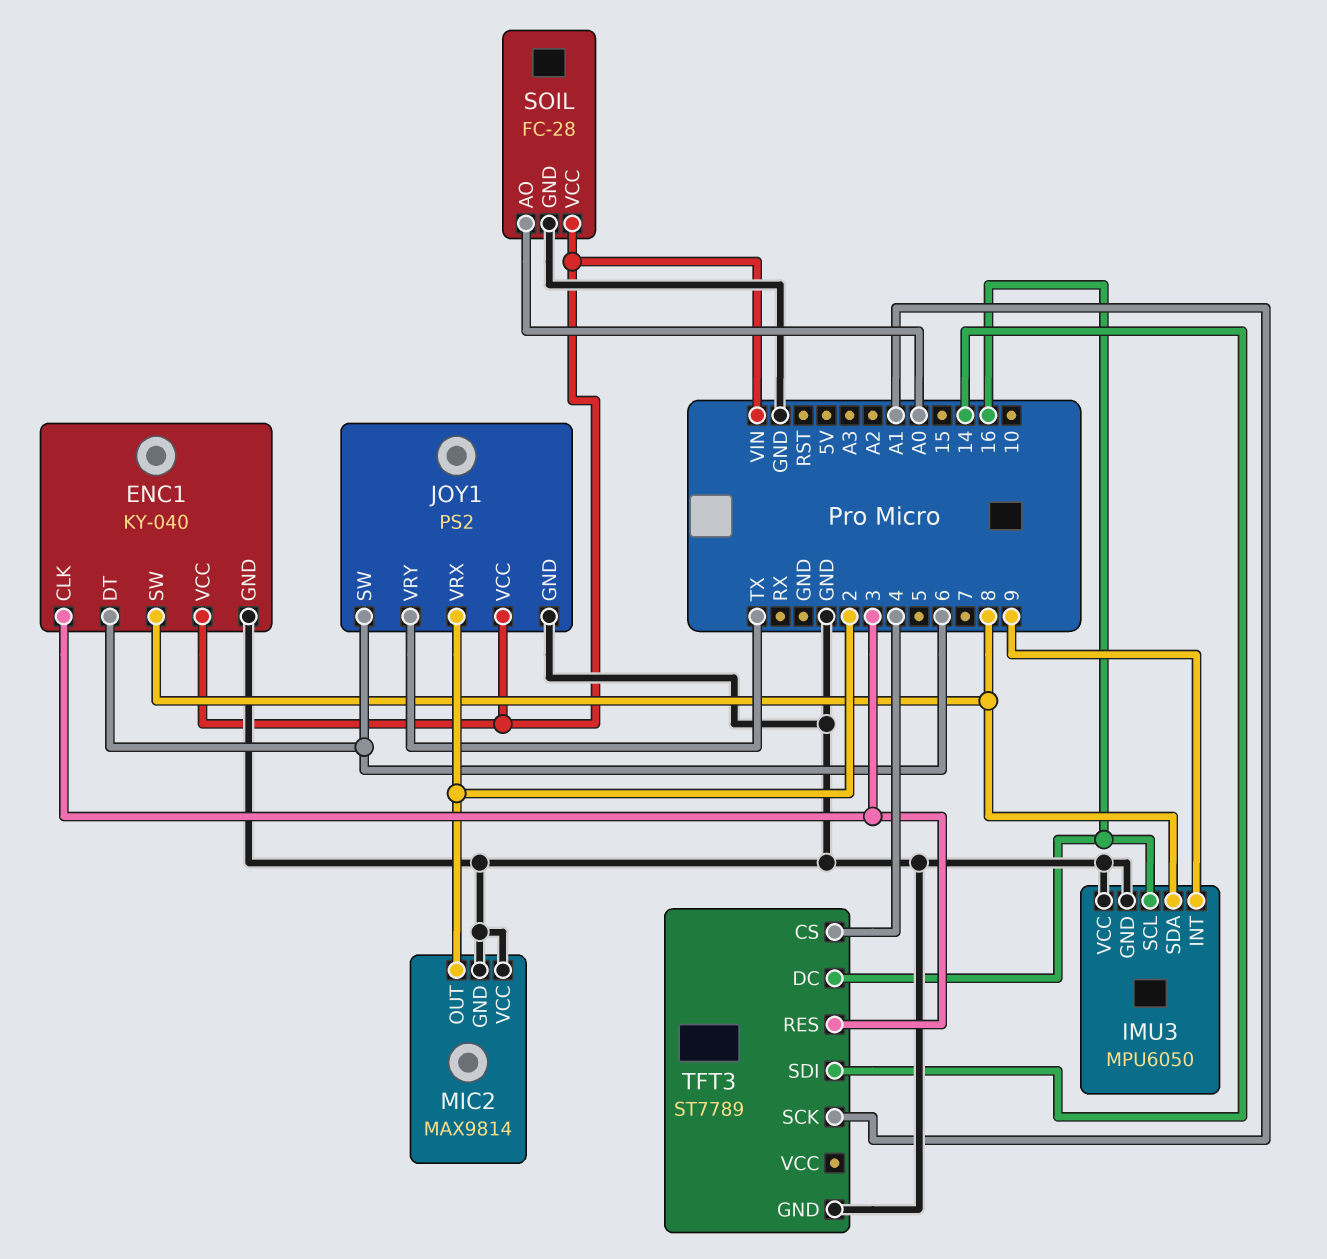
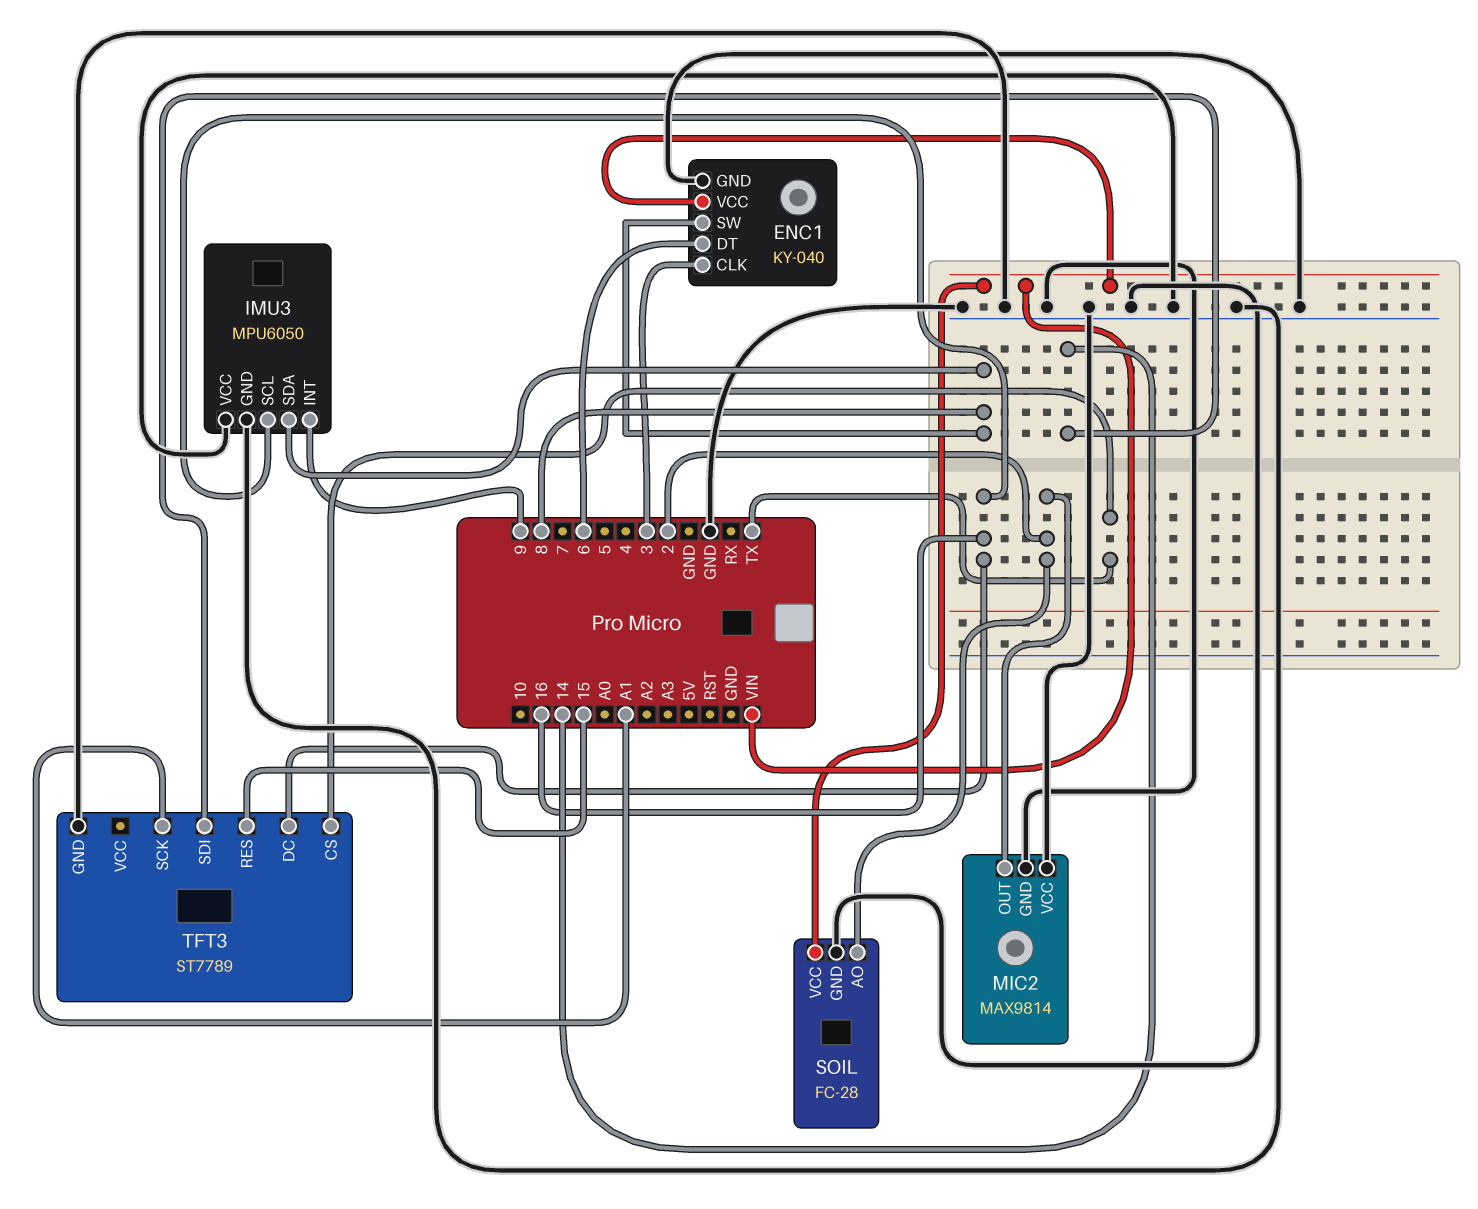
JOY1: PS2 -> none
JOY1 pin GND: GND -> none
JOY1 pin SW: 6 -> none
JOY1 pin VCC: VIN -> none
JOY1 pin VRX: 2 -> none
JOY1 pin VRY: TX -> none
SOIL pin AO: A0 -> 2
TFT3 pin CS: 4 -> TX
TFT3 pin RES: 3 -> 15

